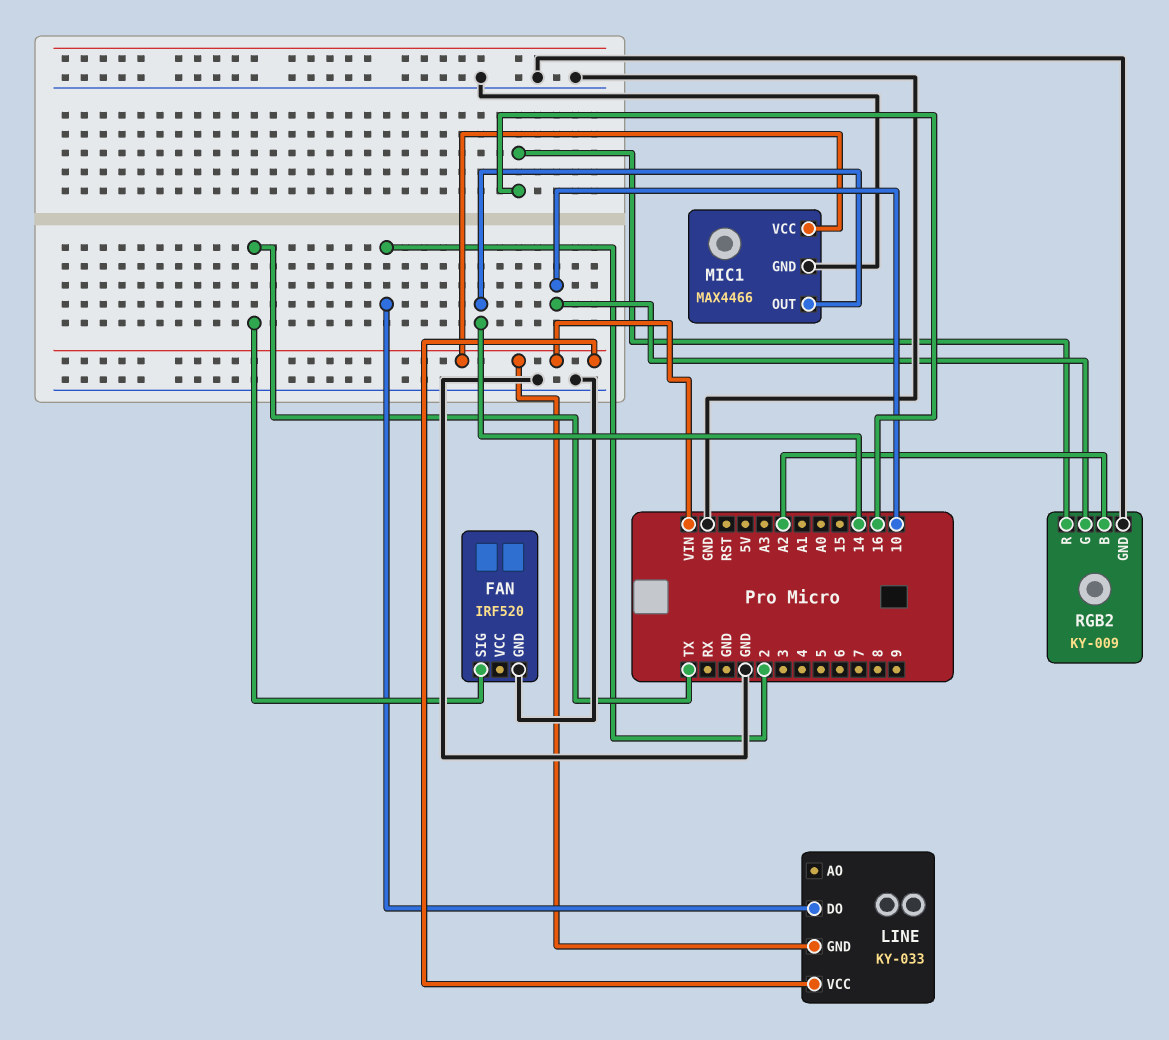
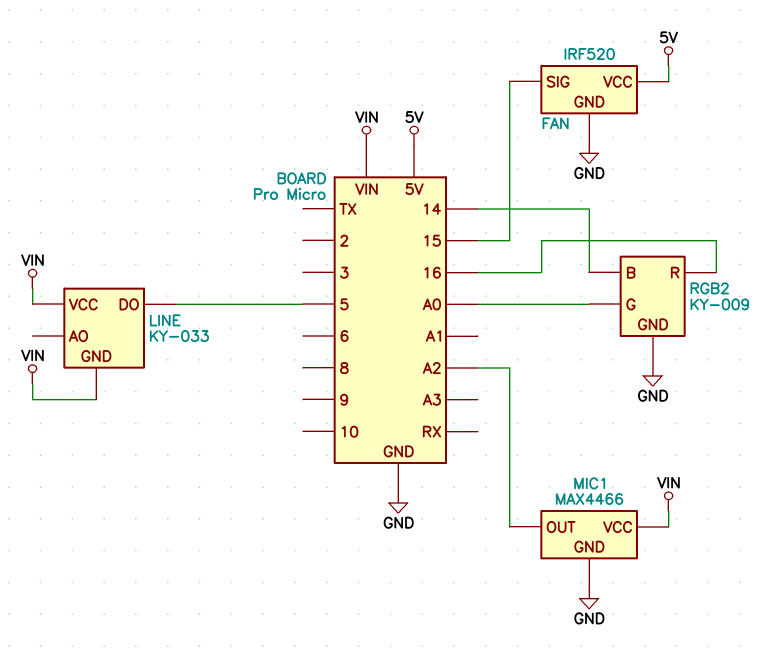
FAN pin SIG: TX -> 15
FAN pin VCC: none -> 5V
LINE pin DO: 2 -> 5
MIC1 pin OUT: 14 -> A2
RGB2 pin B: A2 -> 14
RGB2 pin G: 10 -> A0

